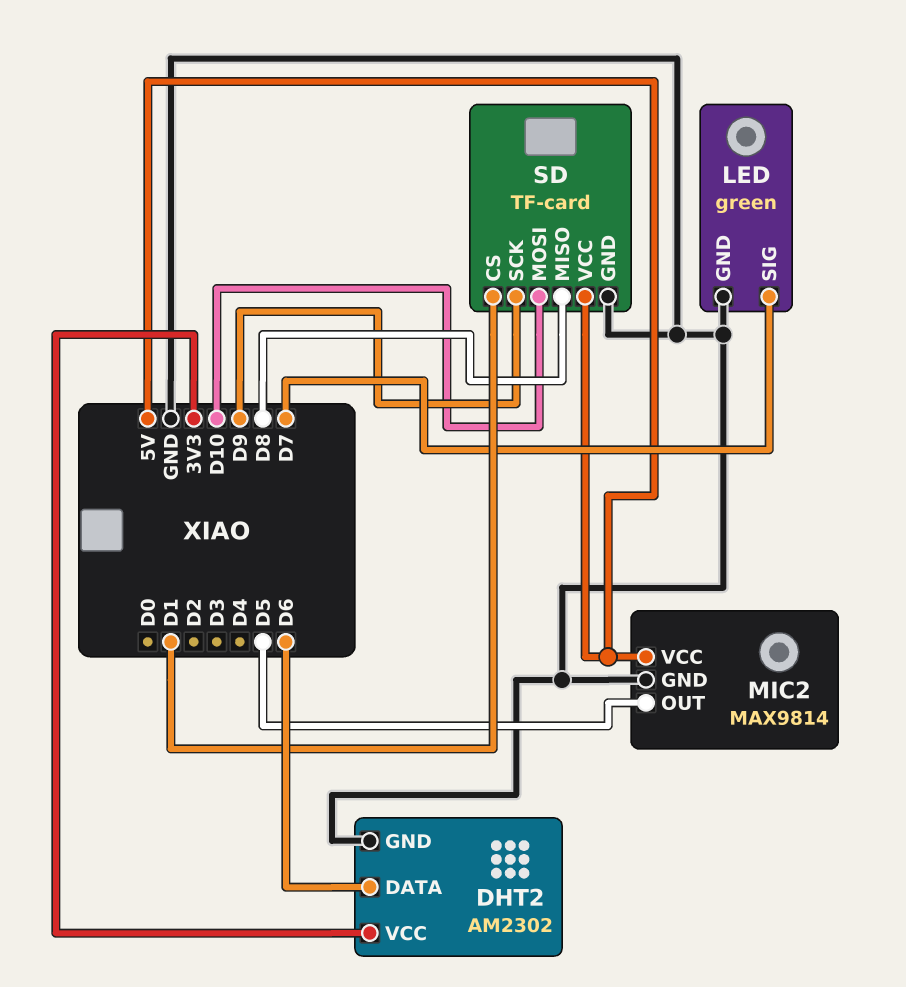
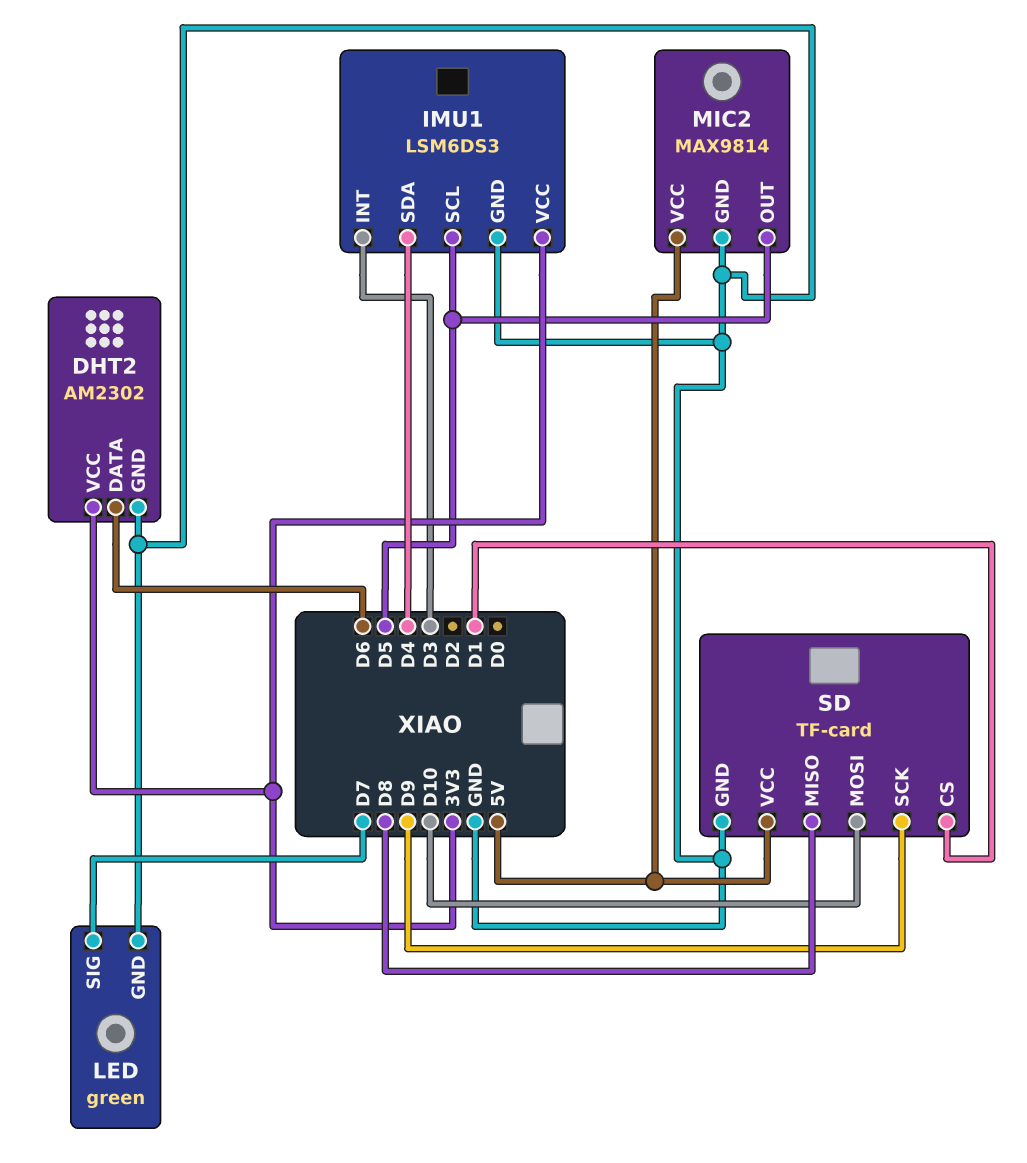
IMU1: none -> LSM6DS3
IMU1 pin GND: none -> GND
IMU1 pin INT: none -> D3
IMU1 pin SCL: none -> D5
IMU1 pin SDA: none -> D4
IMU1 pin VCC: none -> 3V3

